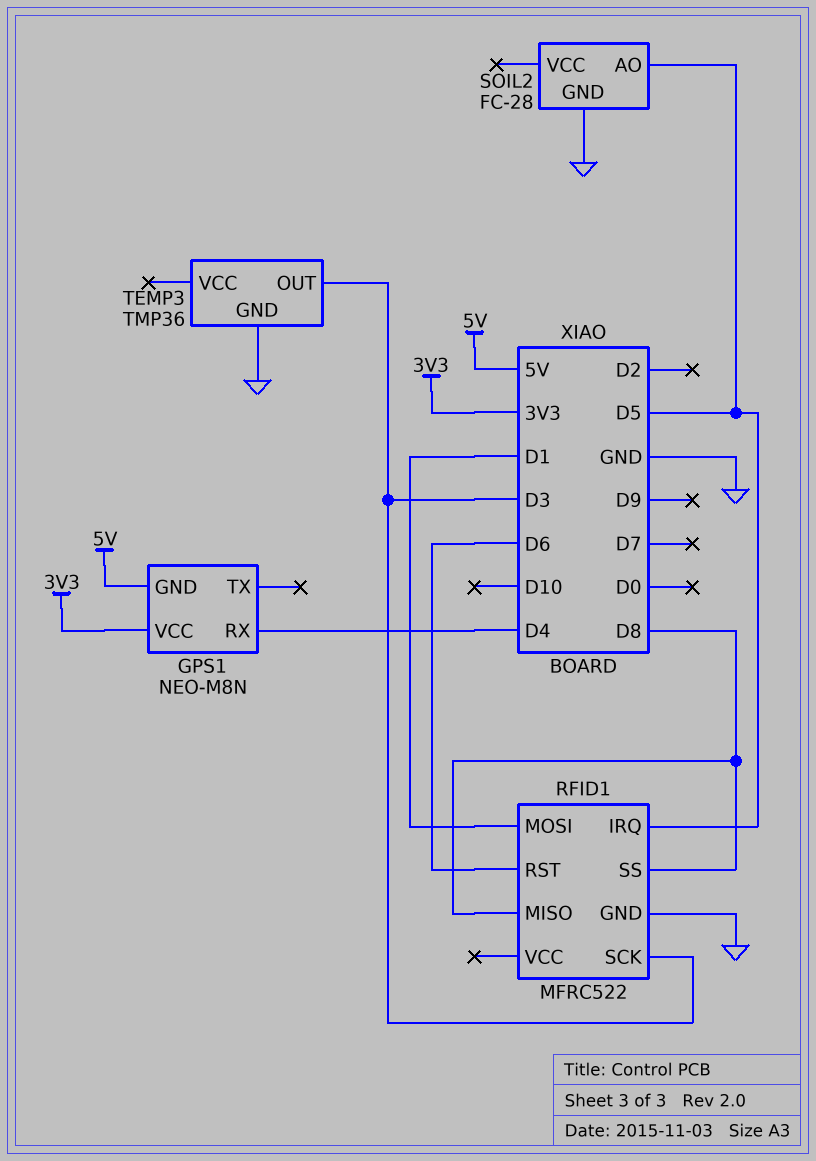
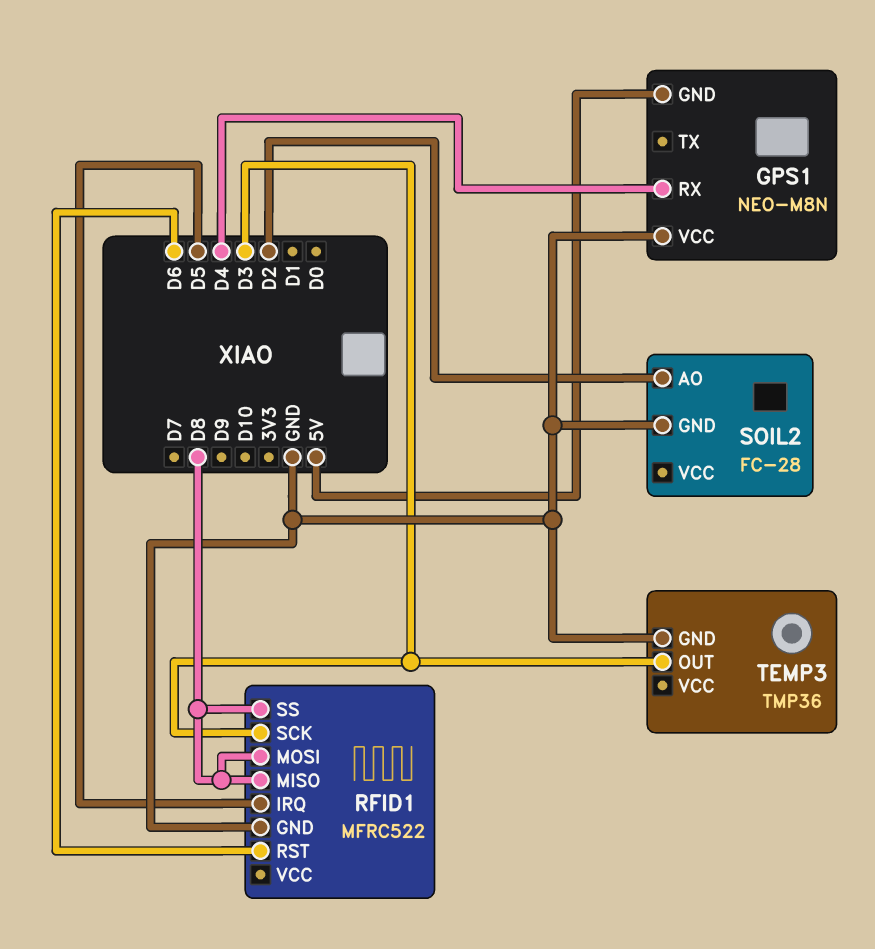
GPS1 pin VCC: 3V3 -> GND
RFID1 pin MOSI: D1 -> D8
SOIL2 pin AO: D5 -> D2

